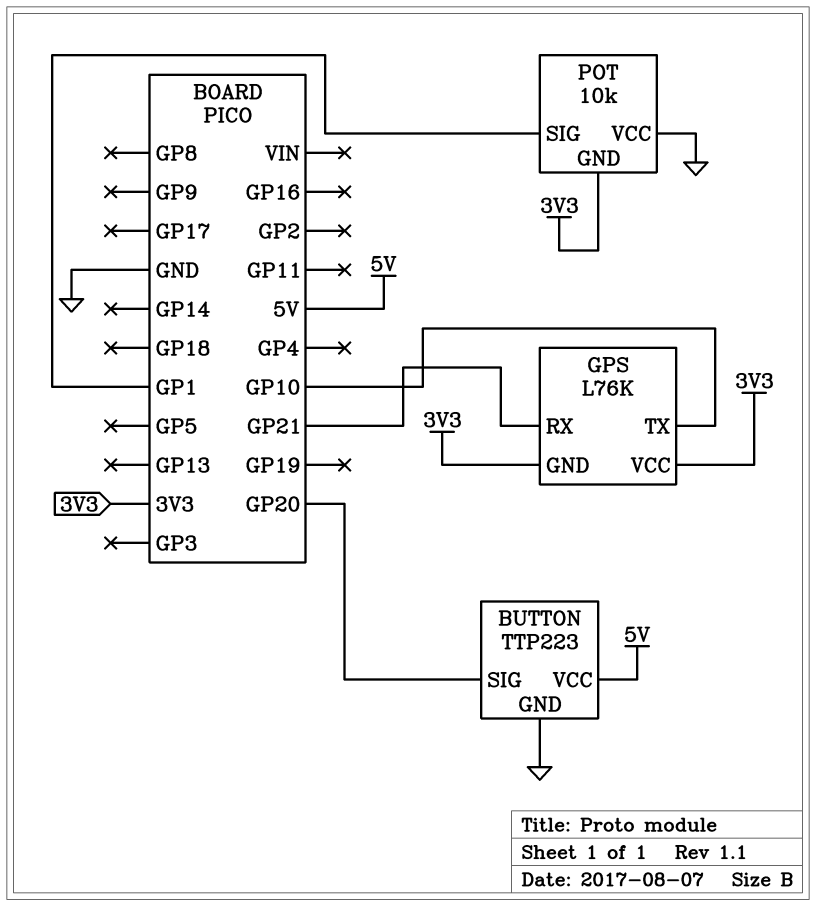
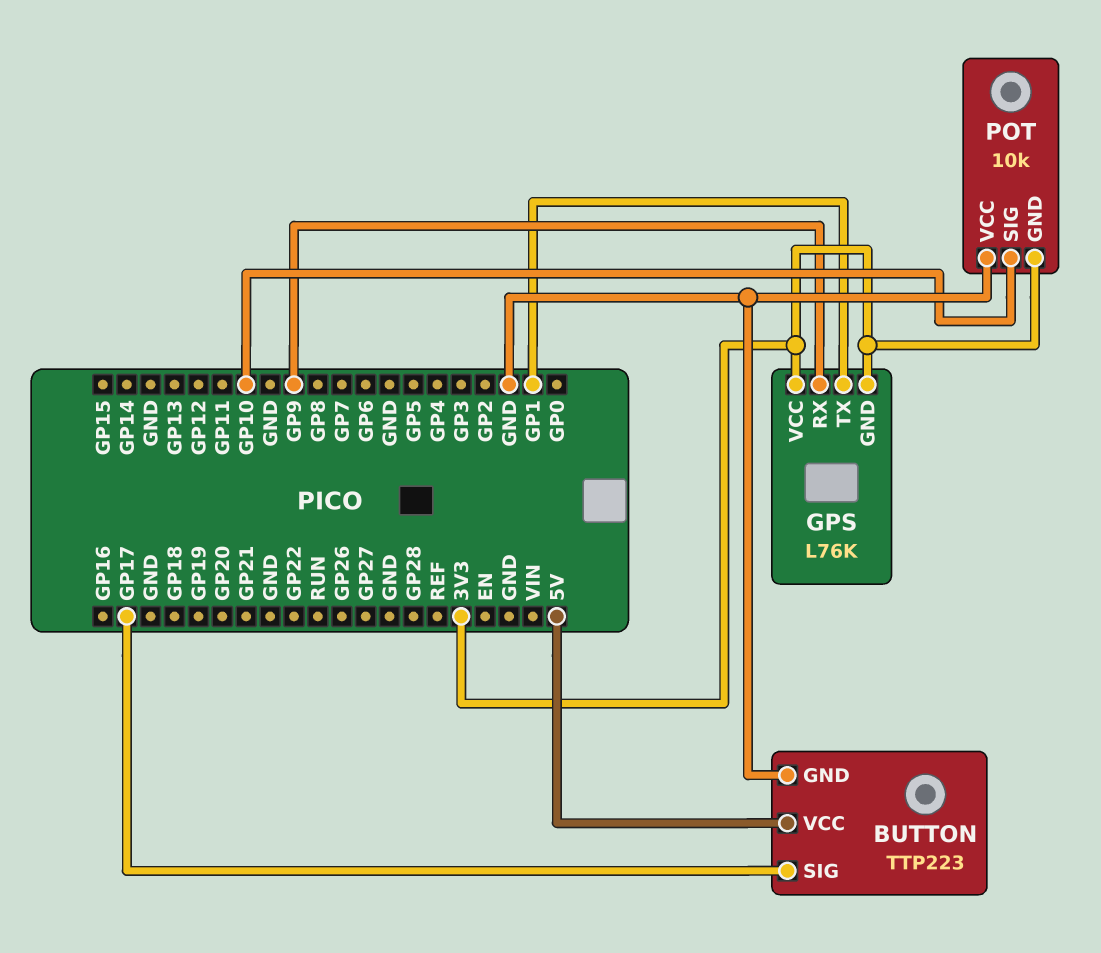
BUTTON pin SIG: GP20 -> GP17
GPS pin RX: GP21 -> GP9
GPS pin TX: GP10 -> GP1
POT pin SIG: GP1 -> GP10

